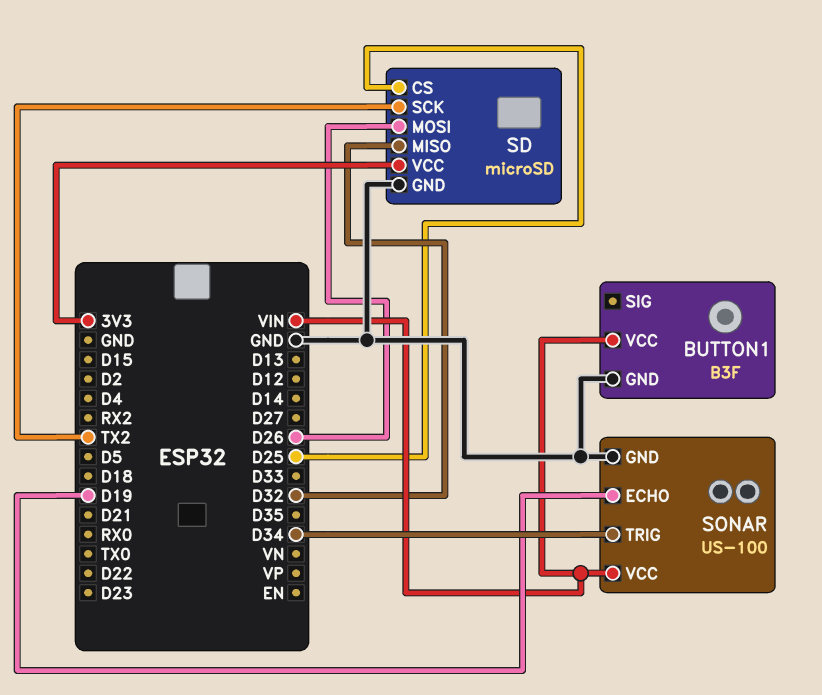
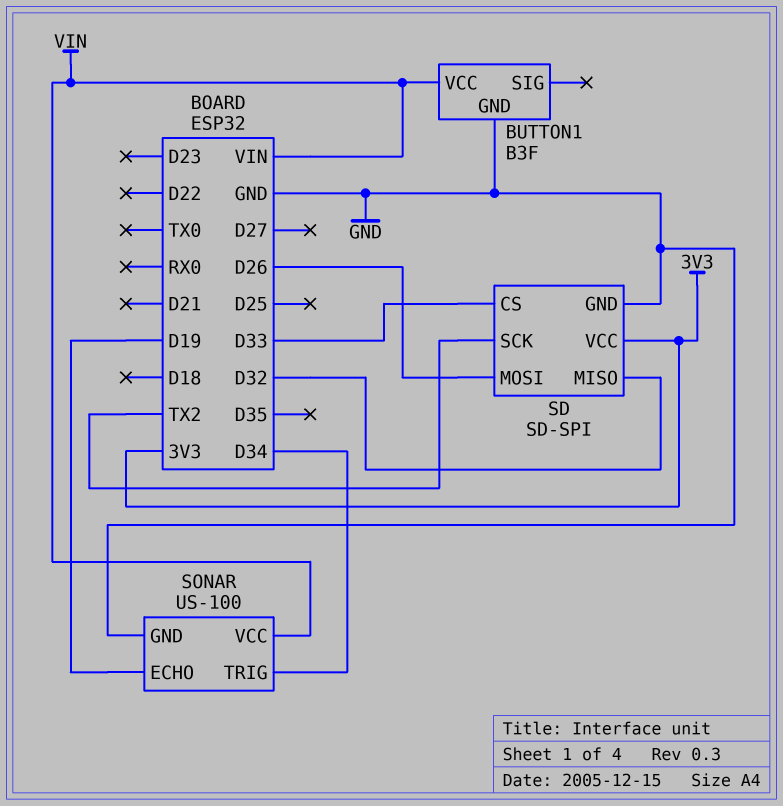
SD: microSD -> SD-SPI
SD pin CS: D25 -> D33

